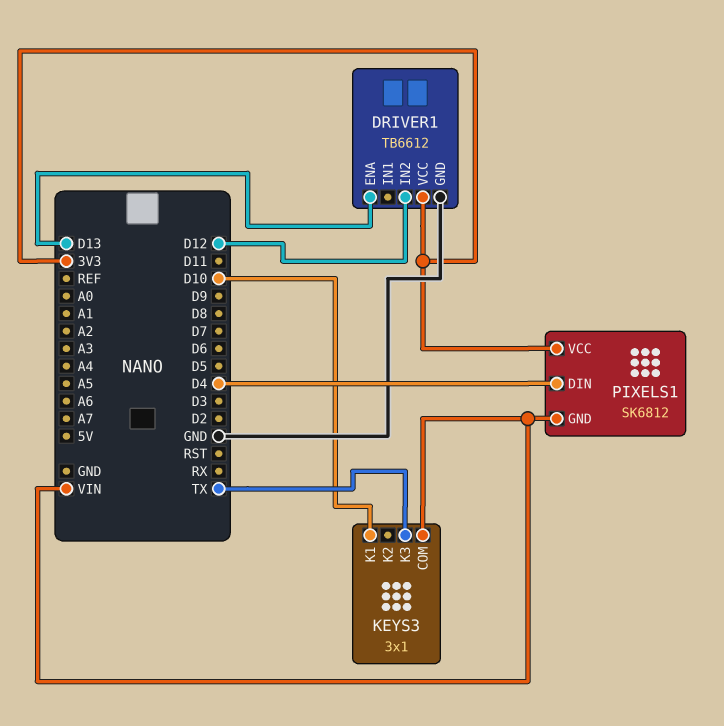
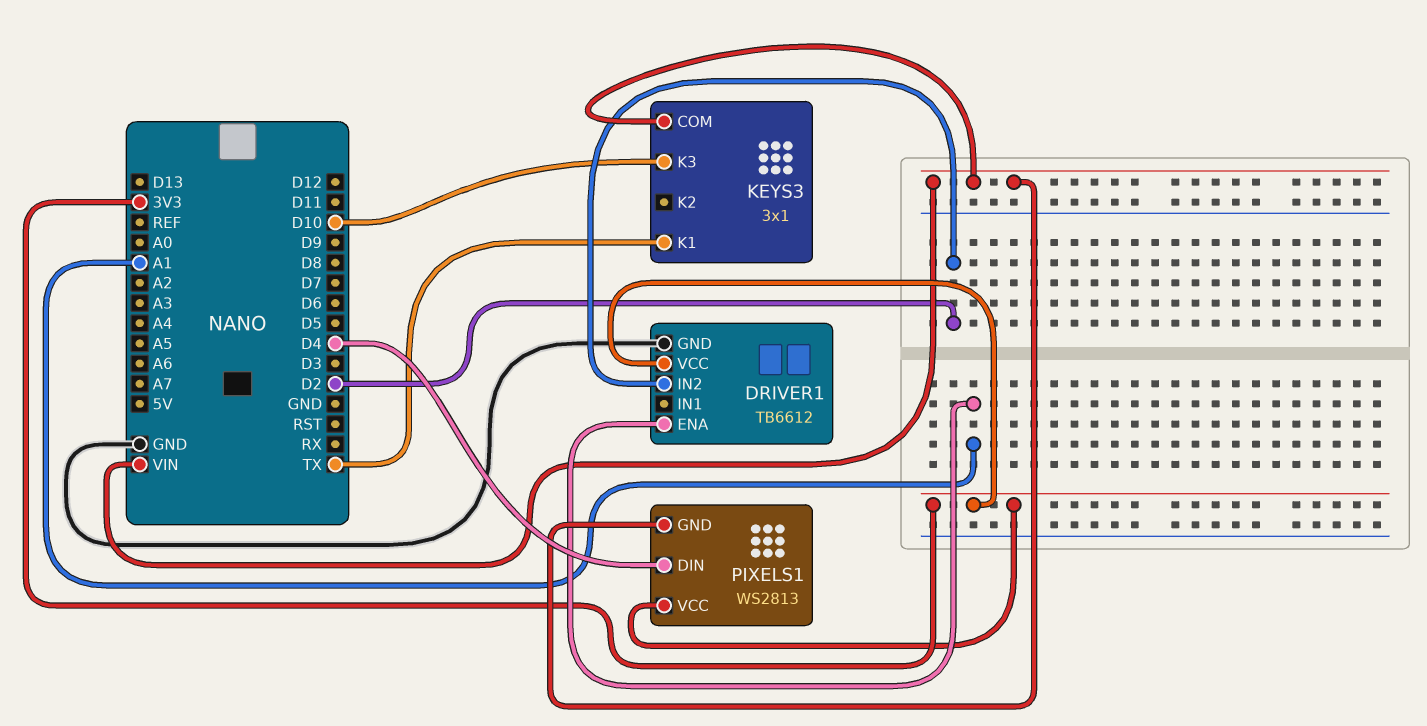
DRIVER1 pin ENA: D13 -> A1
DRIVER1 pin IN2: D12 -> D2
KEYS3 pin K1: D10 -> TX
KEYS3 pin K3: TX -> D10
PIXELS1: SK6812 -> WS2813

